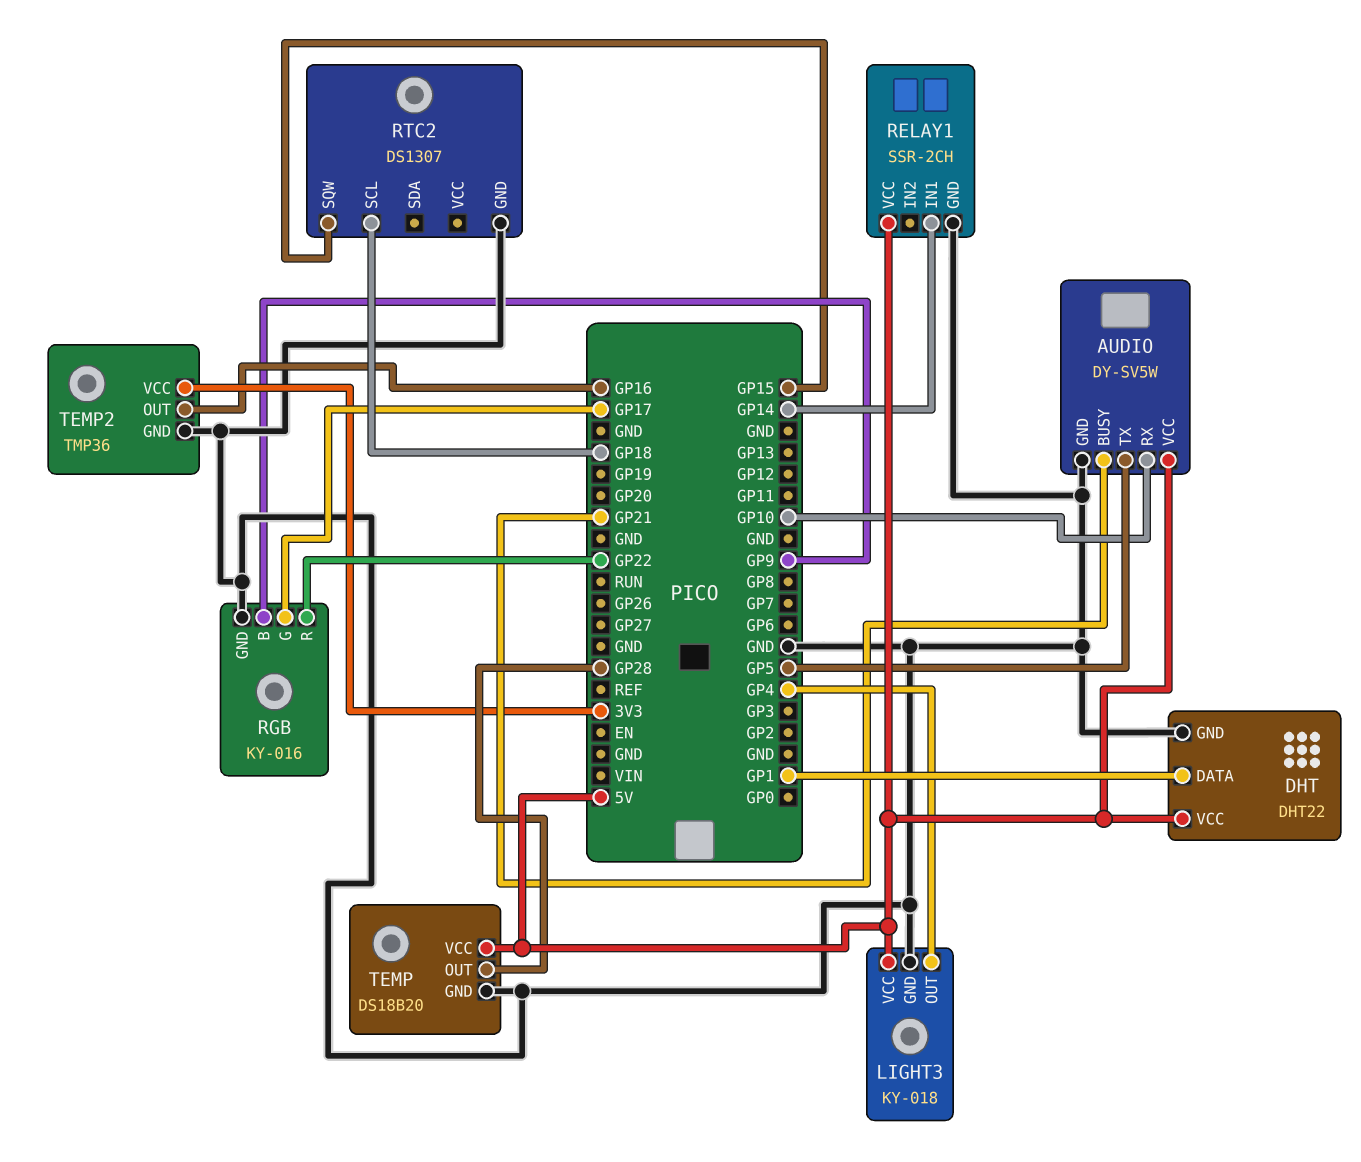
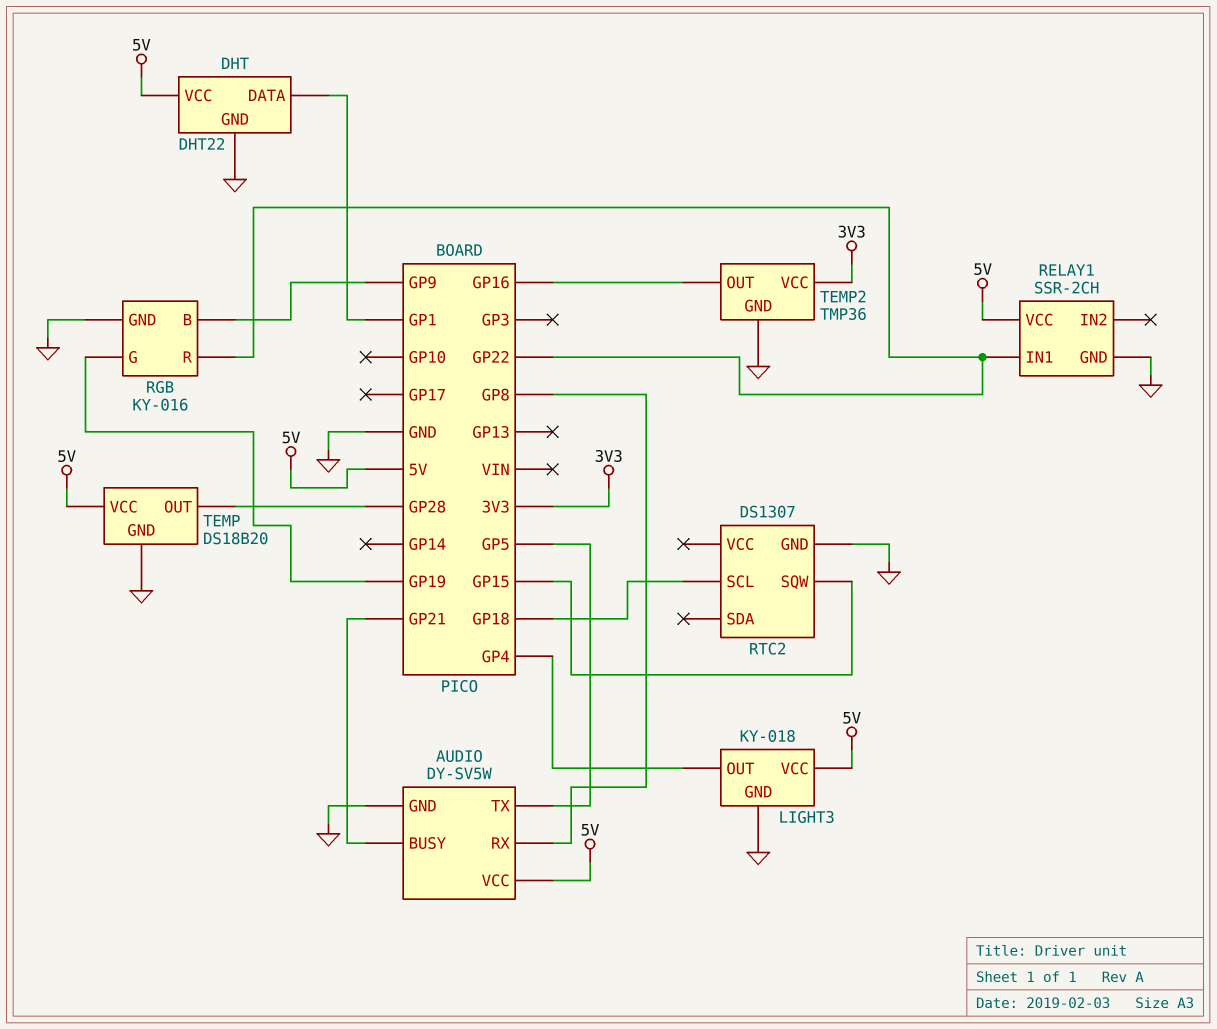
AUDIO pin RX: GP10 -> GP8
RELAY1 pin IN1: GP14 -> GP22
RGB pin G: GP17 -> GP19

